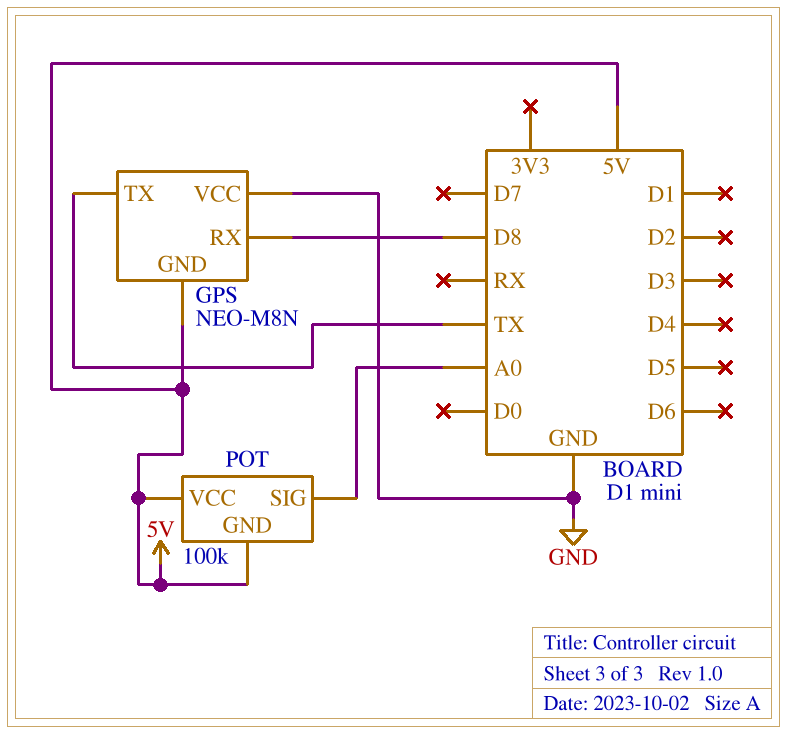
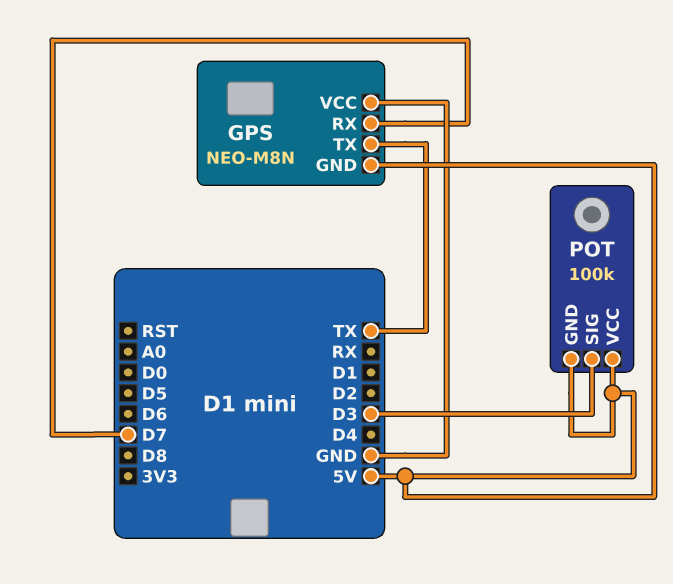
GPS pin RX: D8 -> D7
POT pin SIG: A0 -> D3

